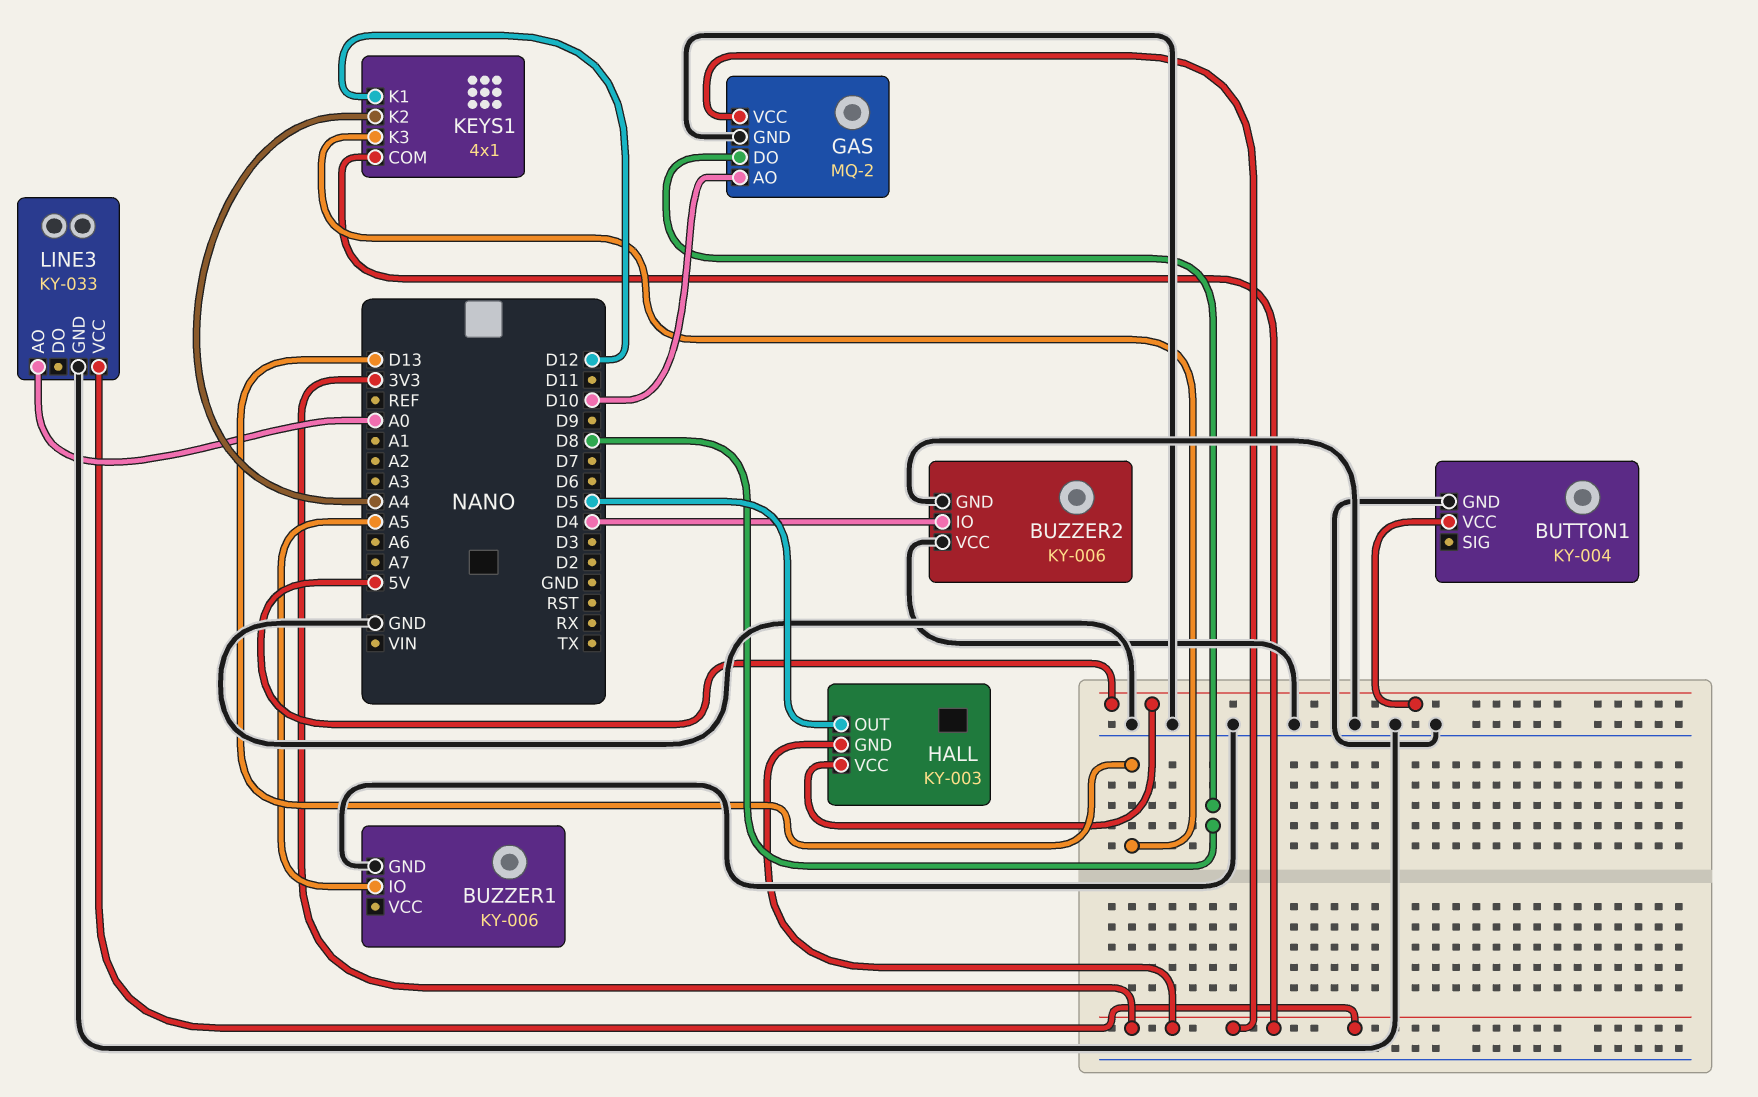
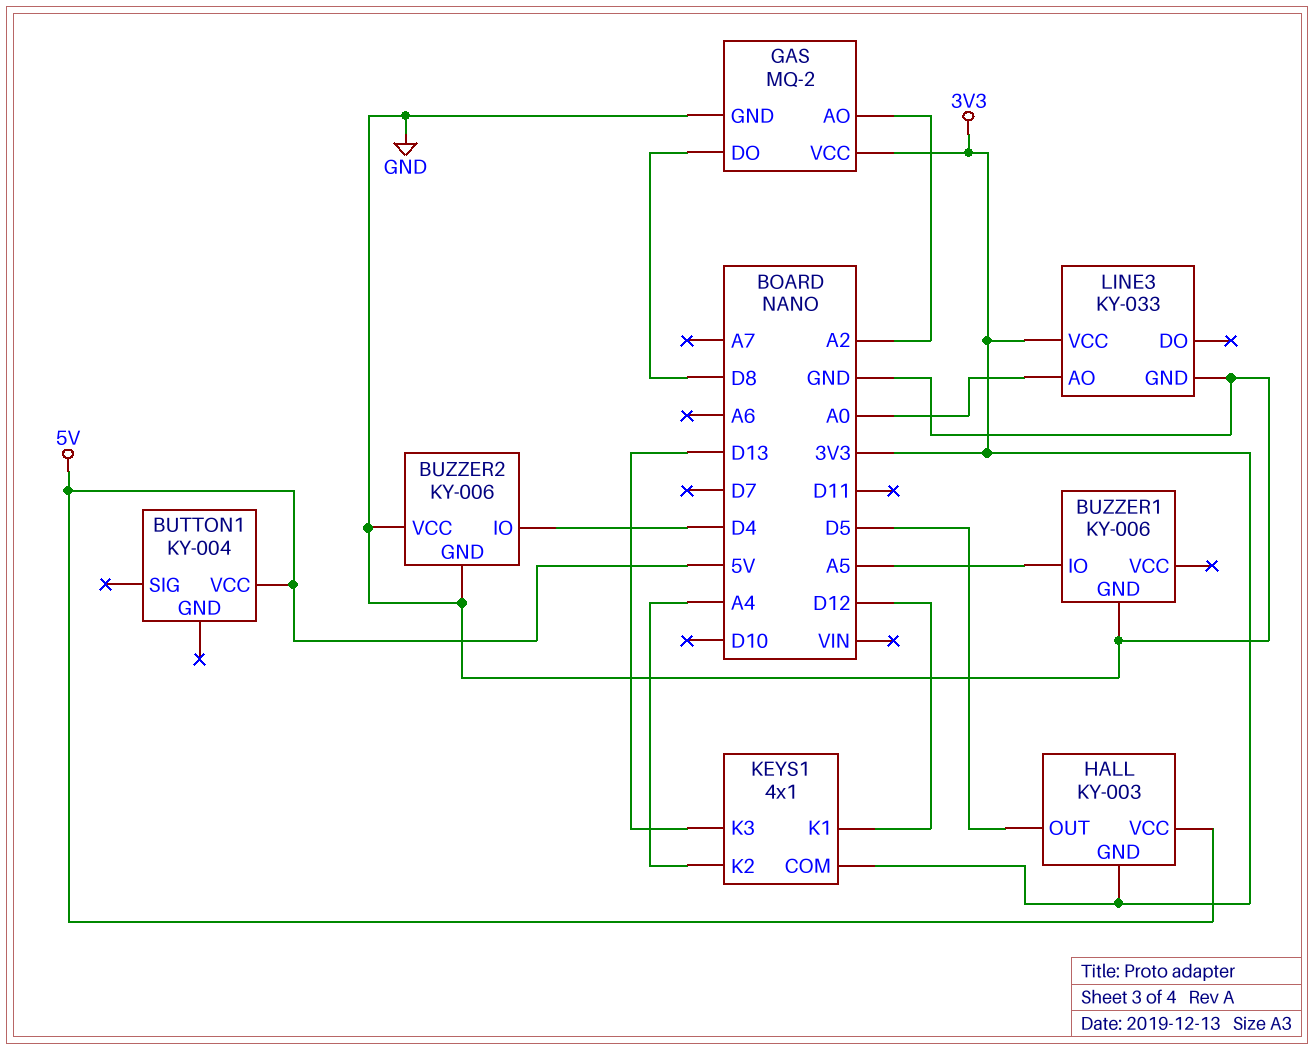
BUTTON1 pin GND: GND -> none
GAS pin AO: D10 -> A2

